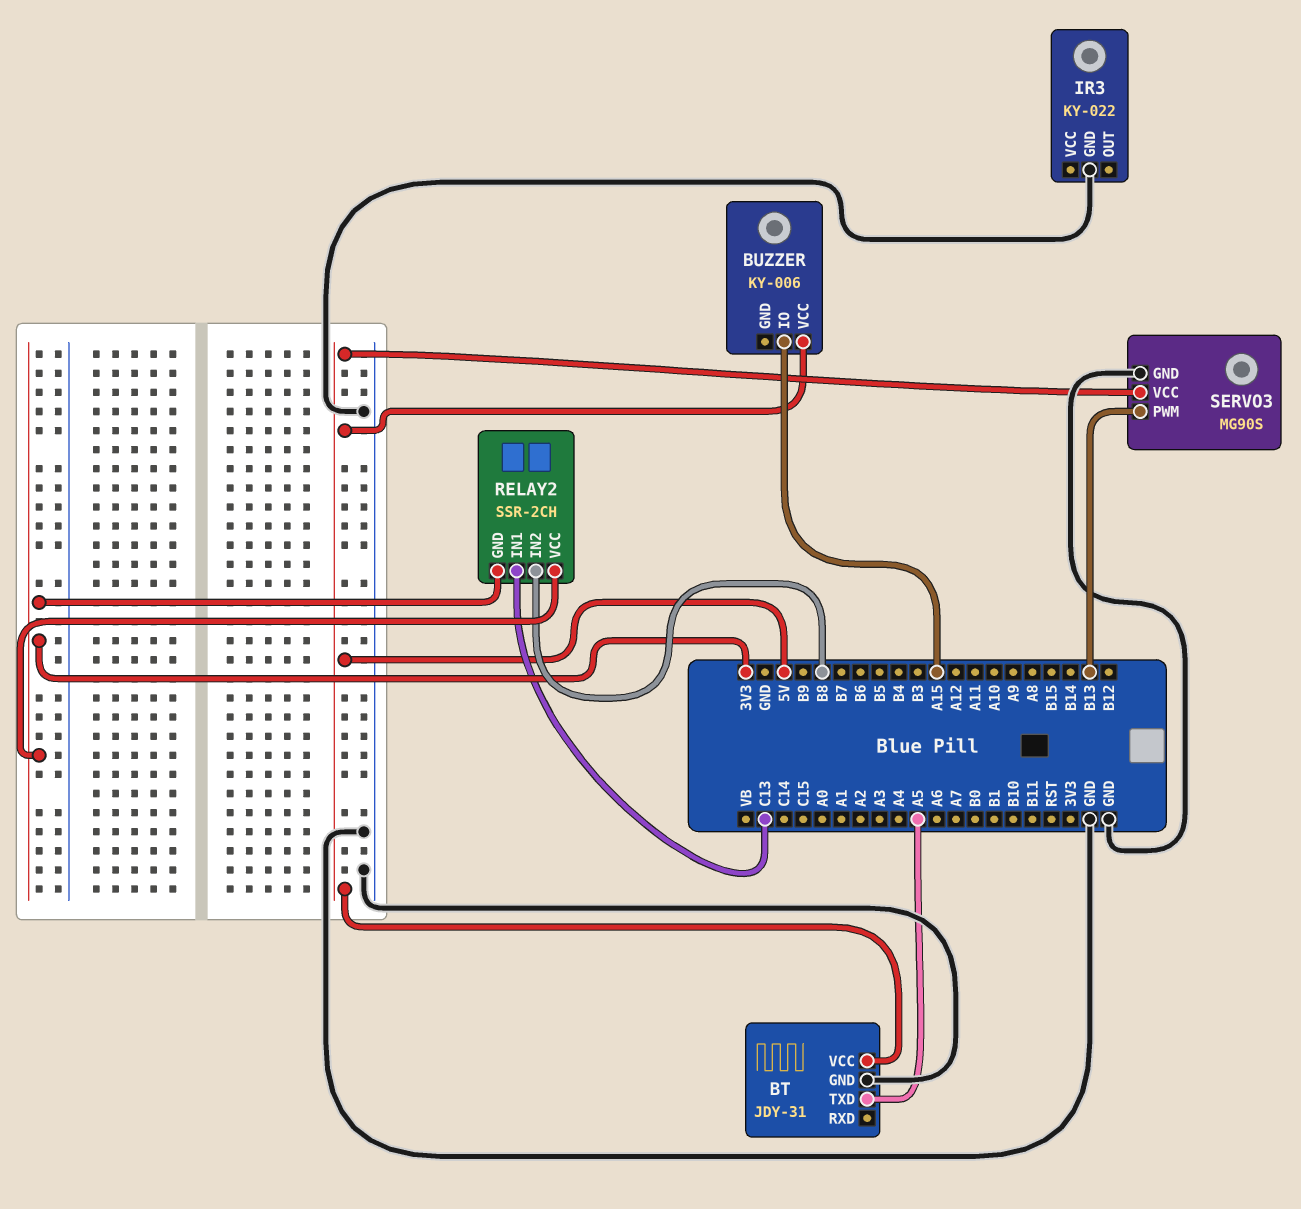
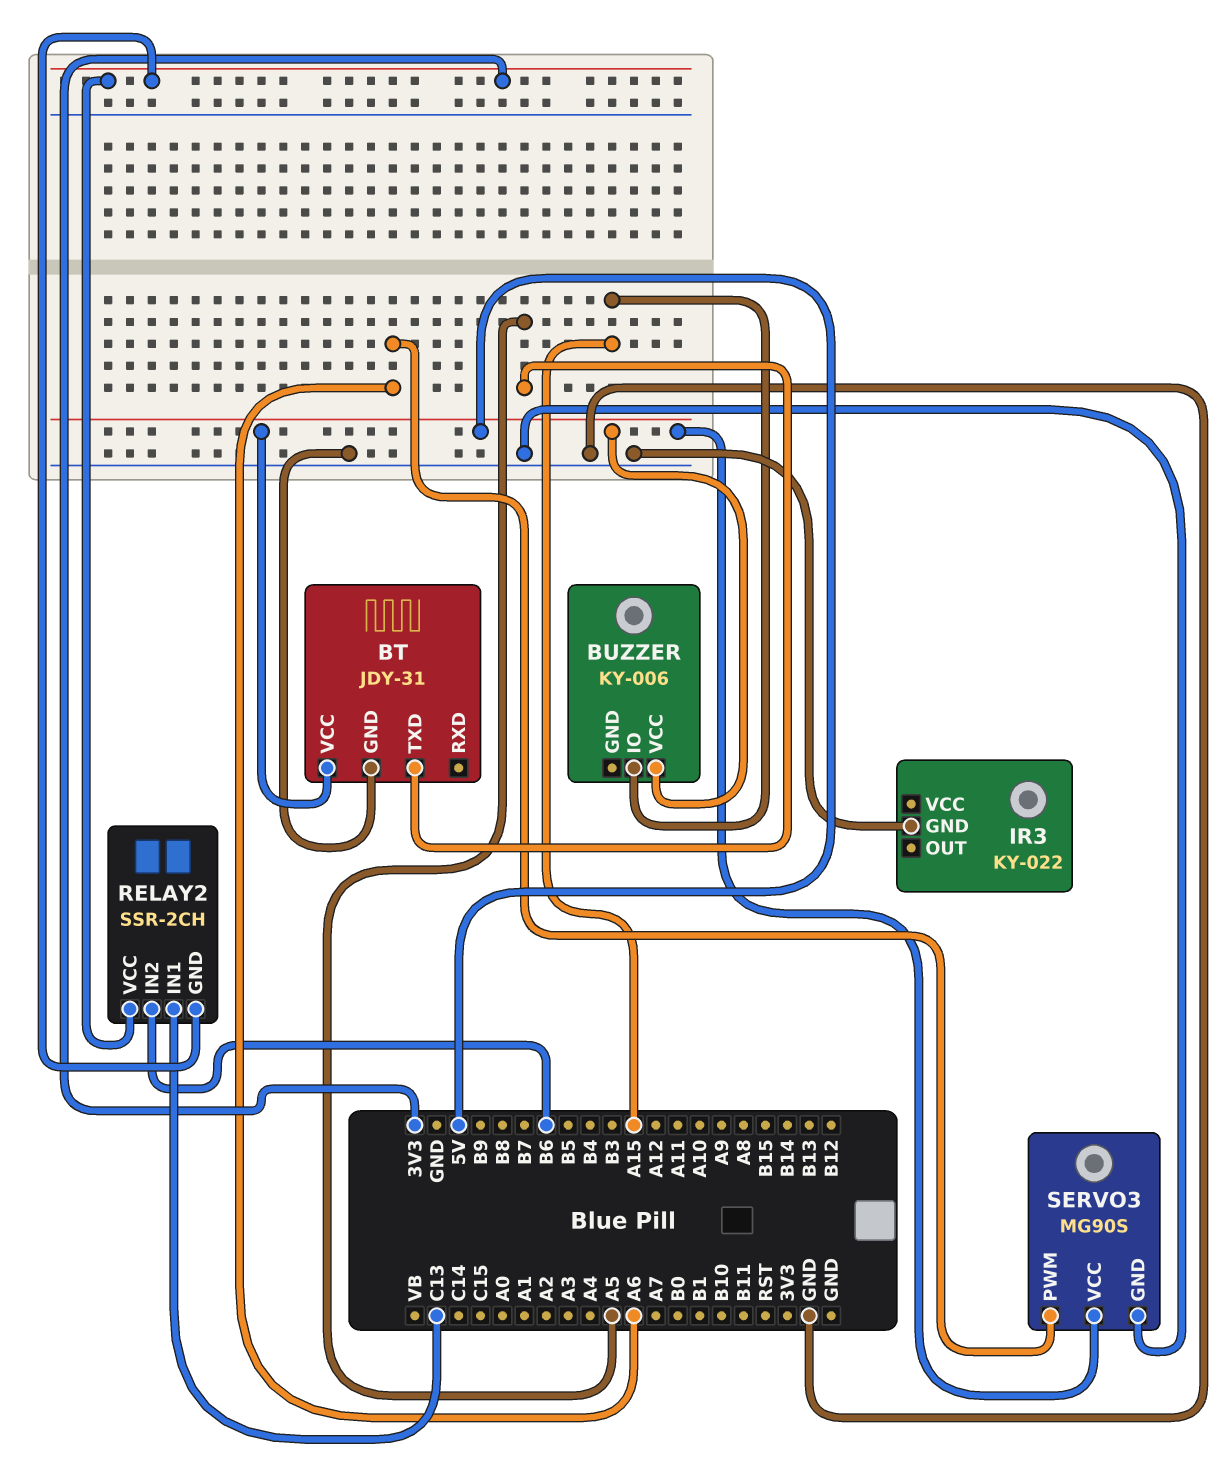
RELAY2 pin IN2: B8 -> B6
SERVO3 pin PWM: B13 -> A6

